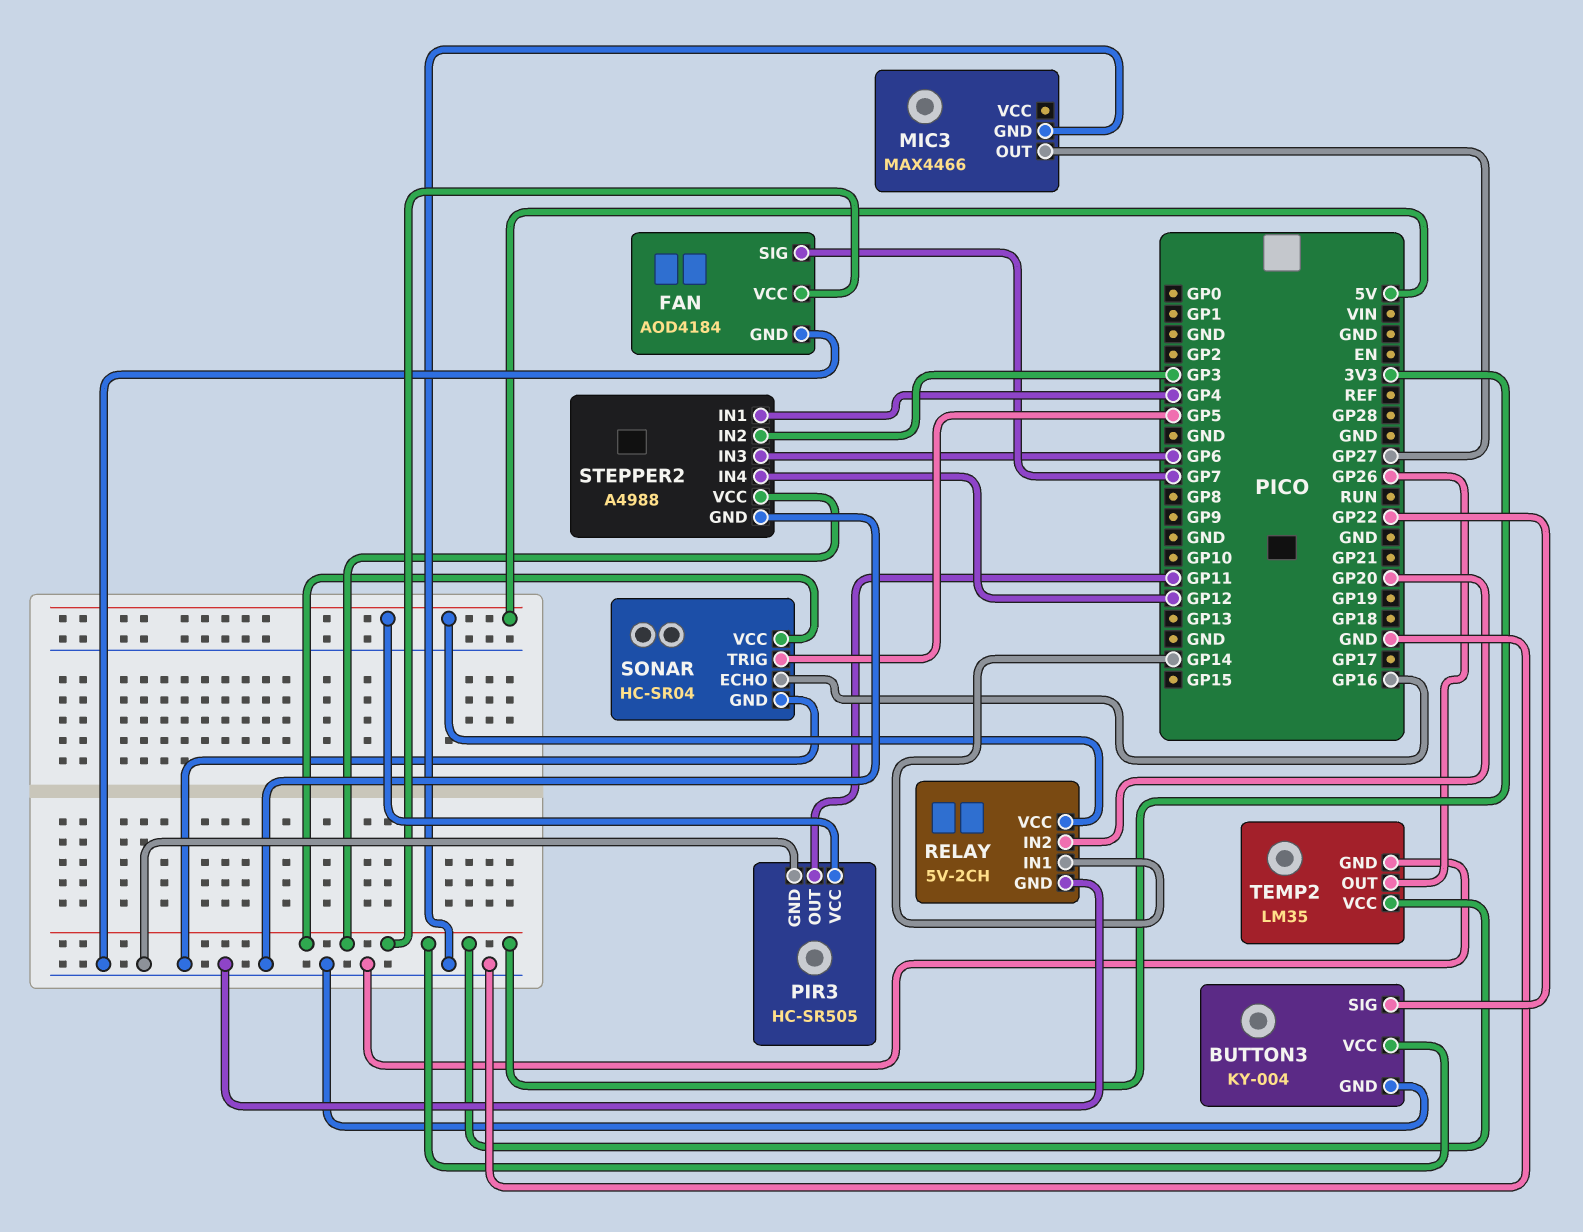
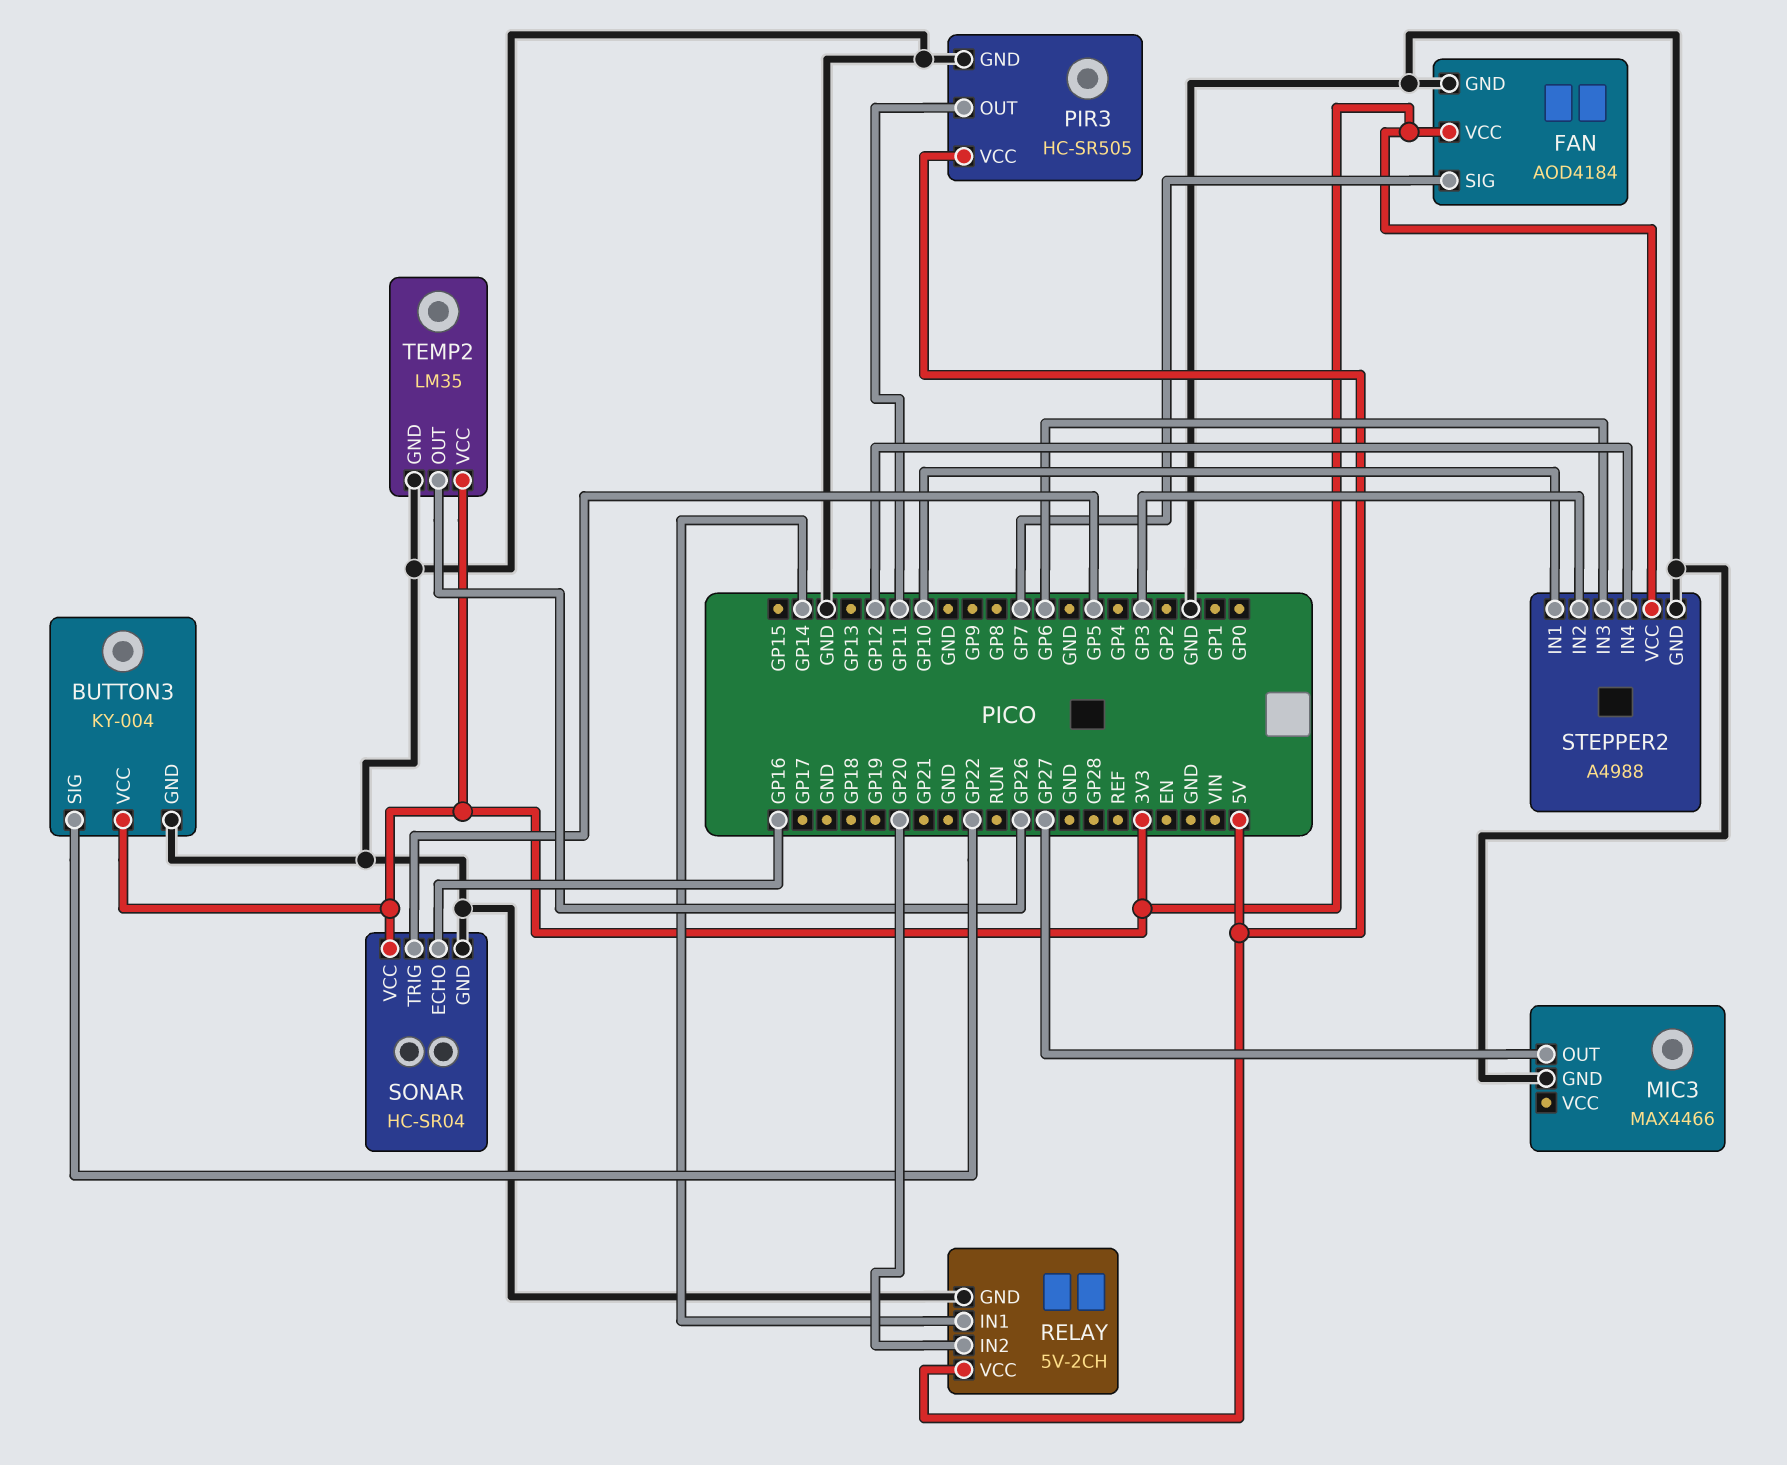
STEPPER2 pin IN1: GP4 -> GP10

